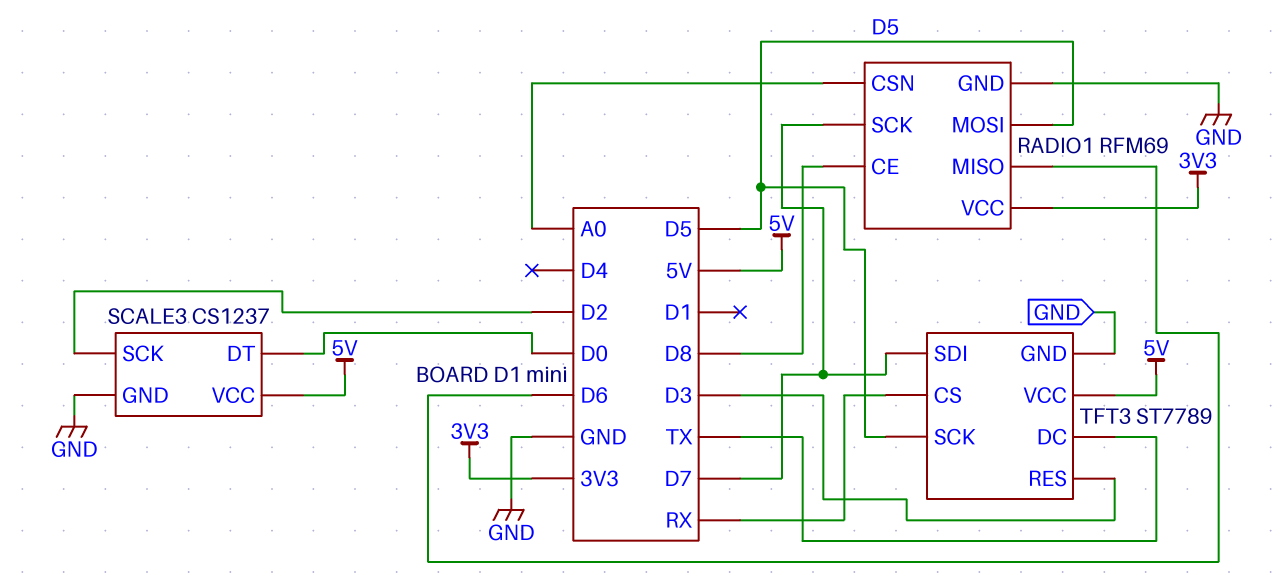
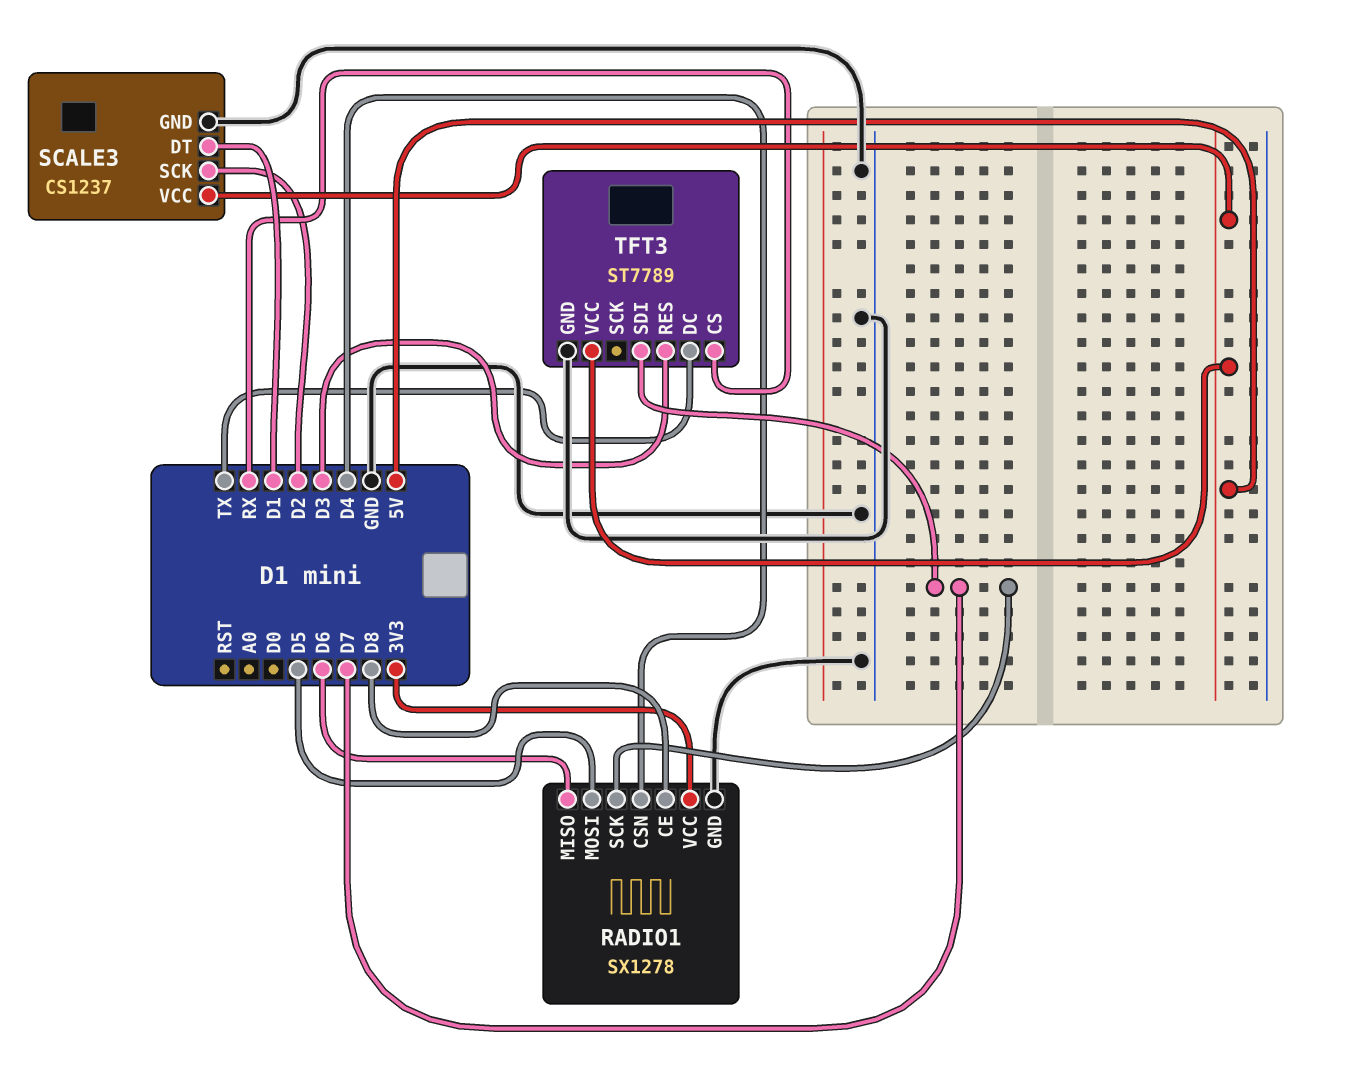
RADIO1: RFM69 -> SX1278
RADIO1 pin CSN: A0 -> D4
SCALE3 pin DT: D0 -> D1
TFT3 pin SCK: D5 -> none

